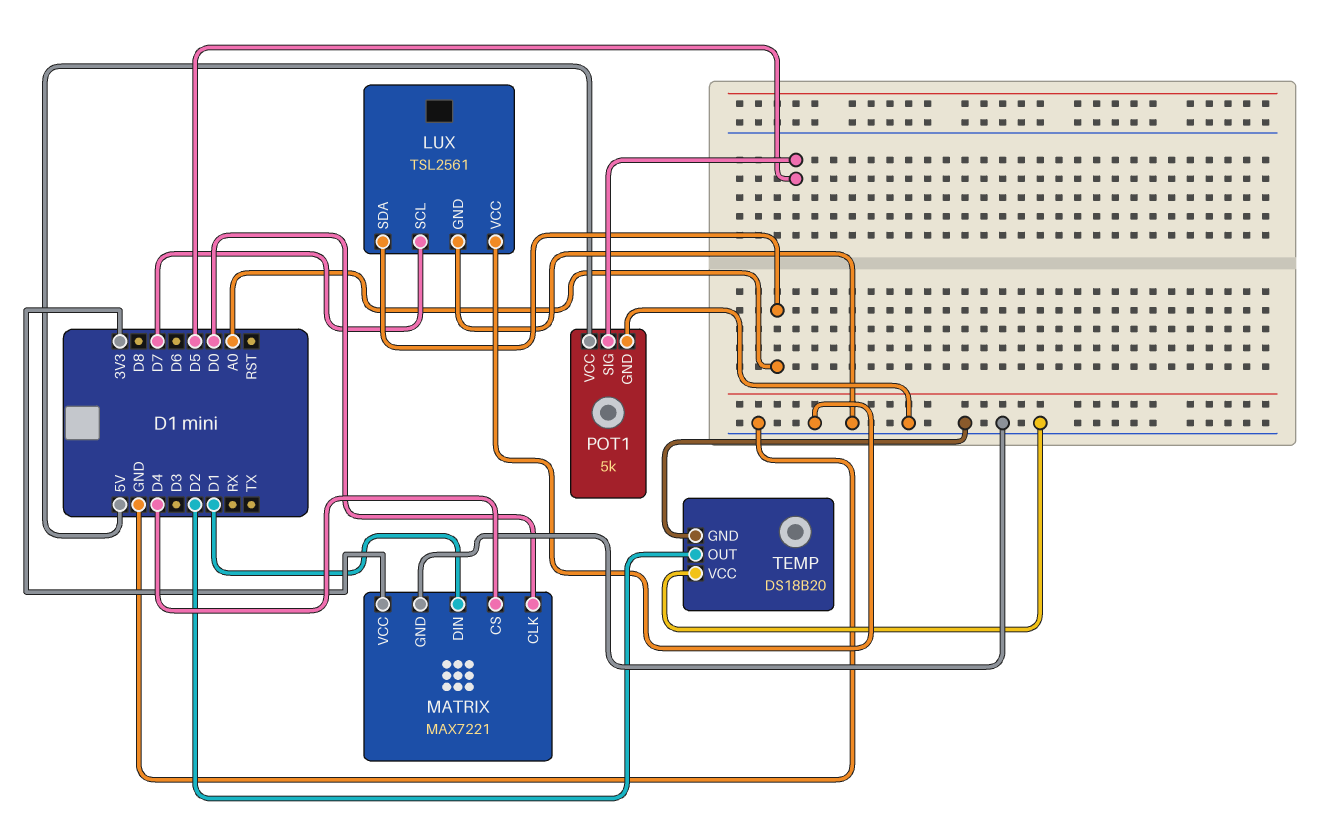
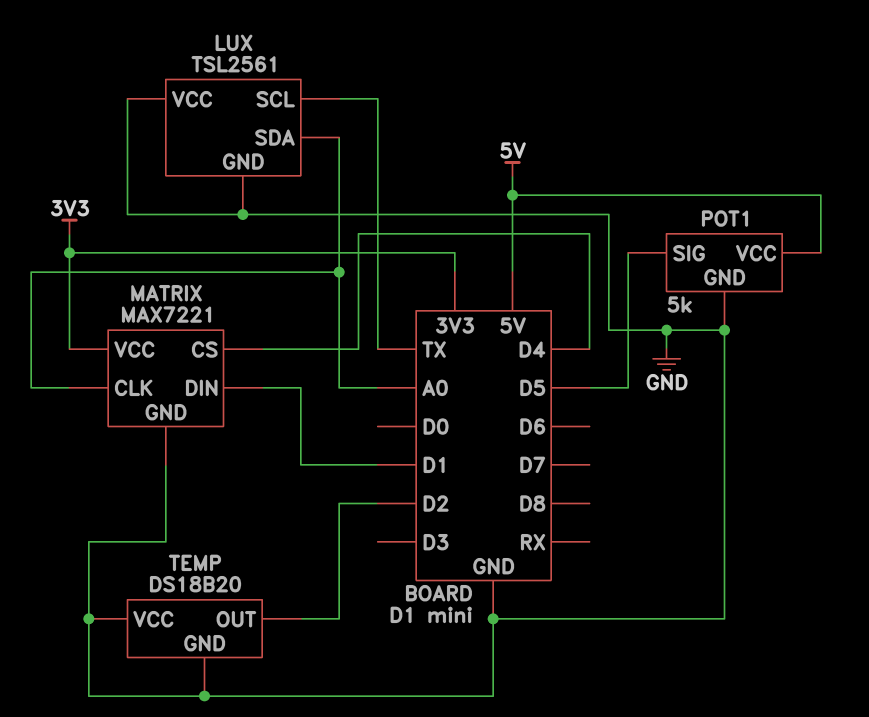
LUX pin SCL: D7 -> TX
MATRIX pin CLK: D0 -> A0

